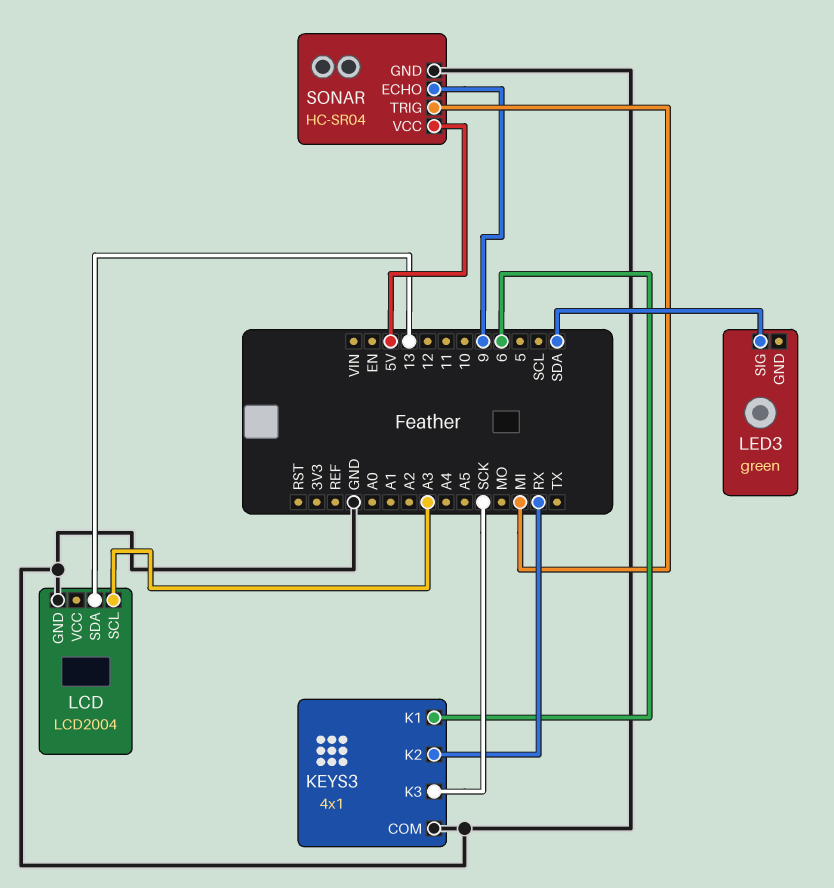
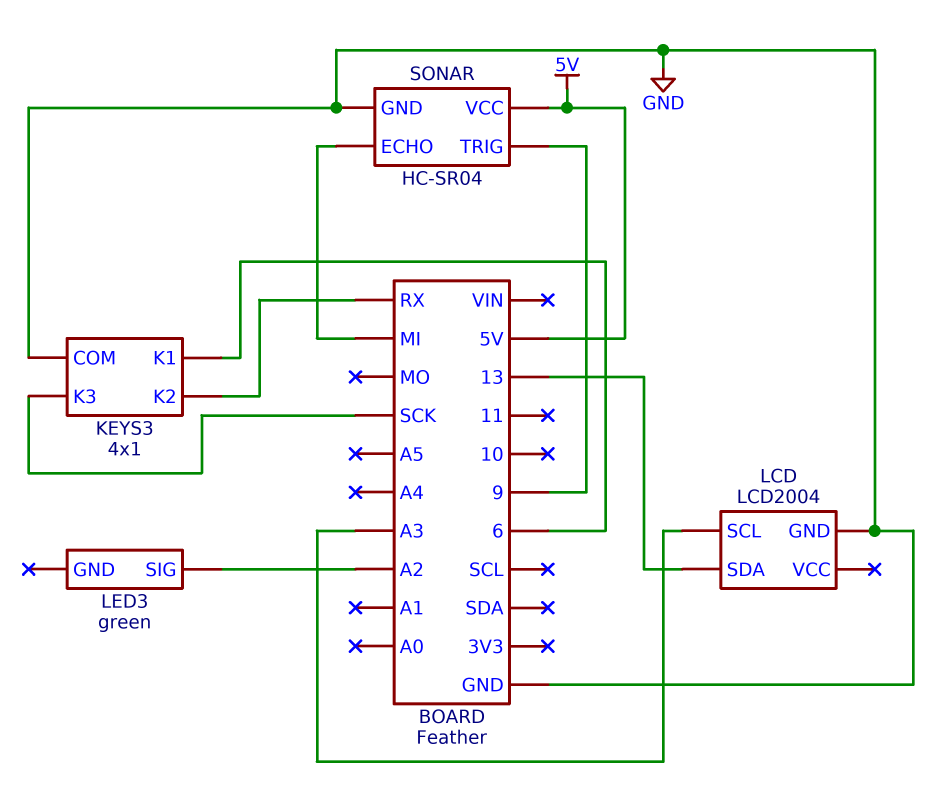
LED3 pin SIG: SDA -> A2
SONAR pin ECHO: 9 -> MI
SONAR pin TRIG: MI -> 9

